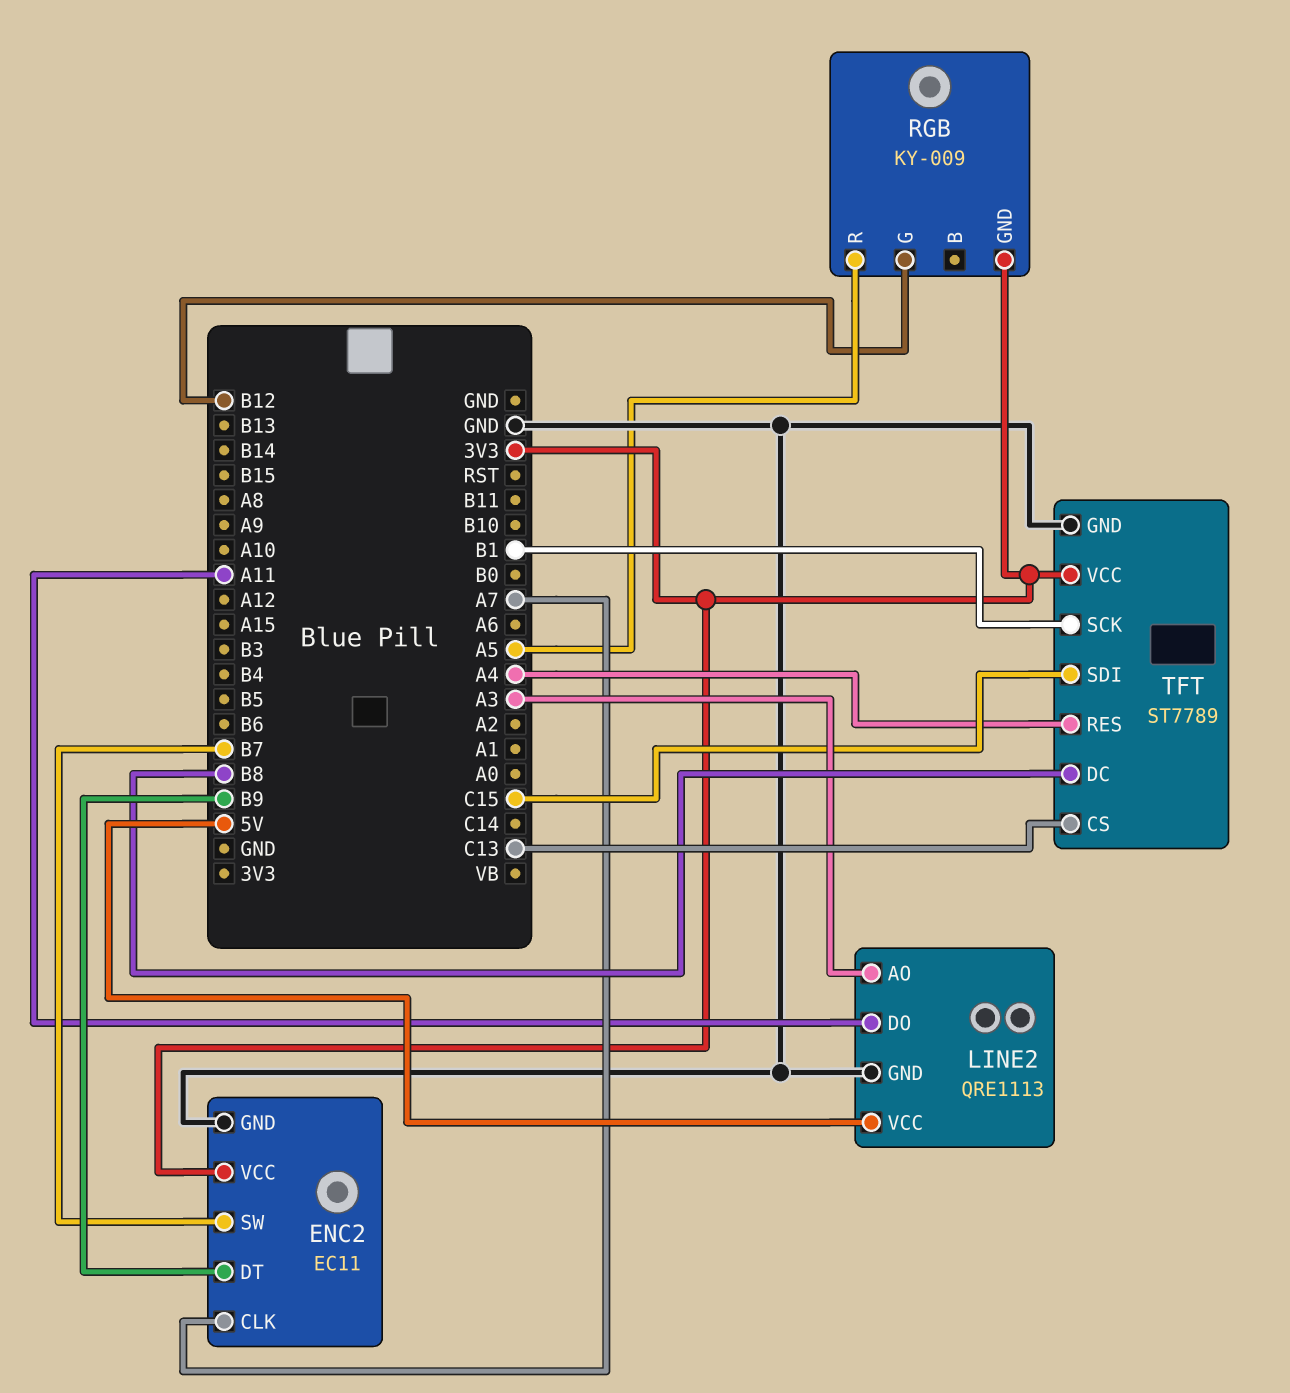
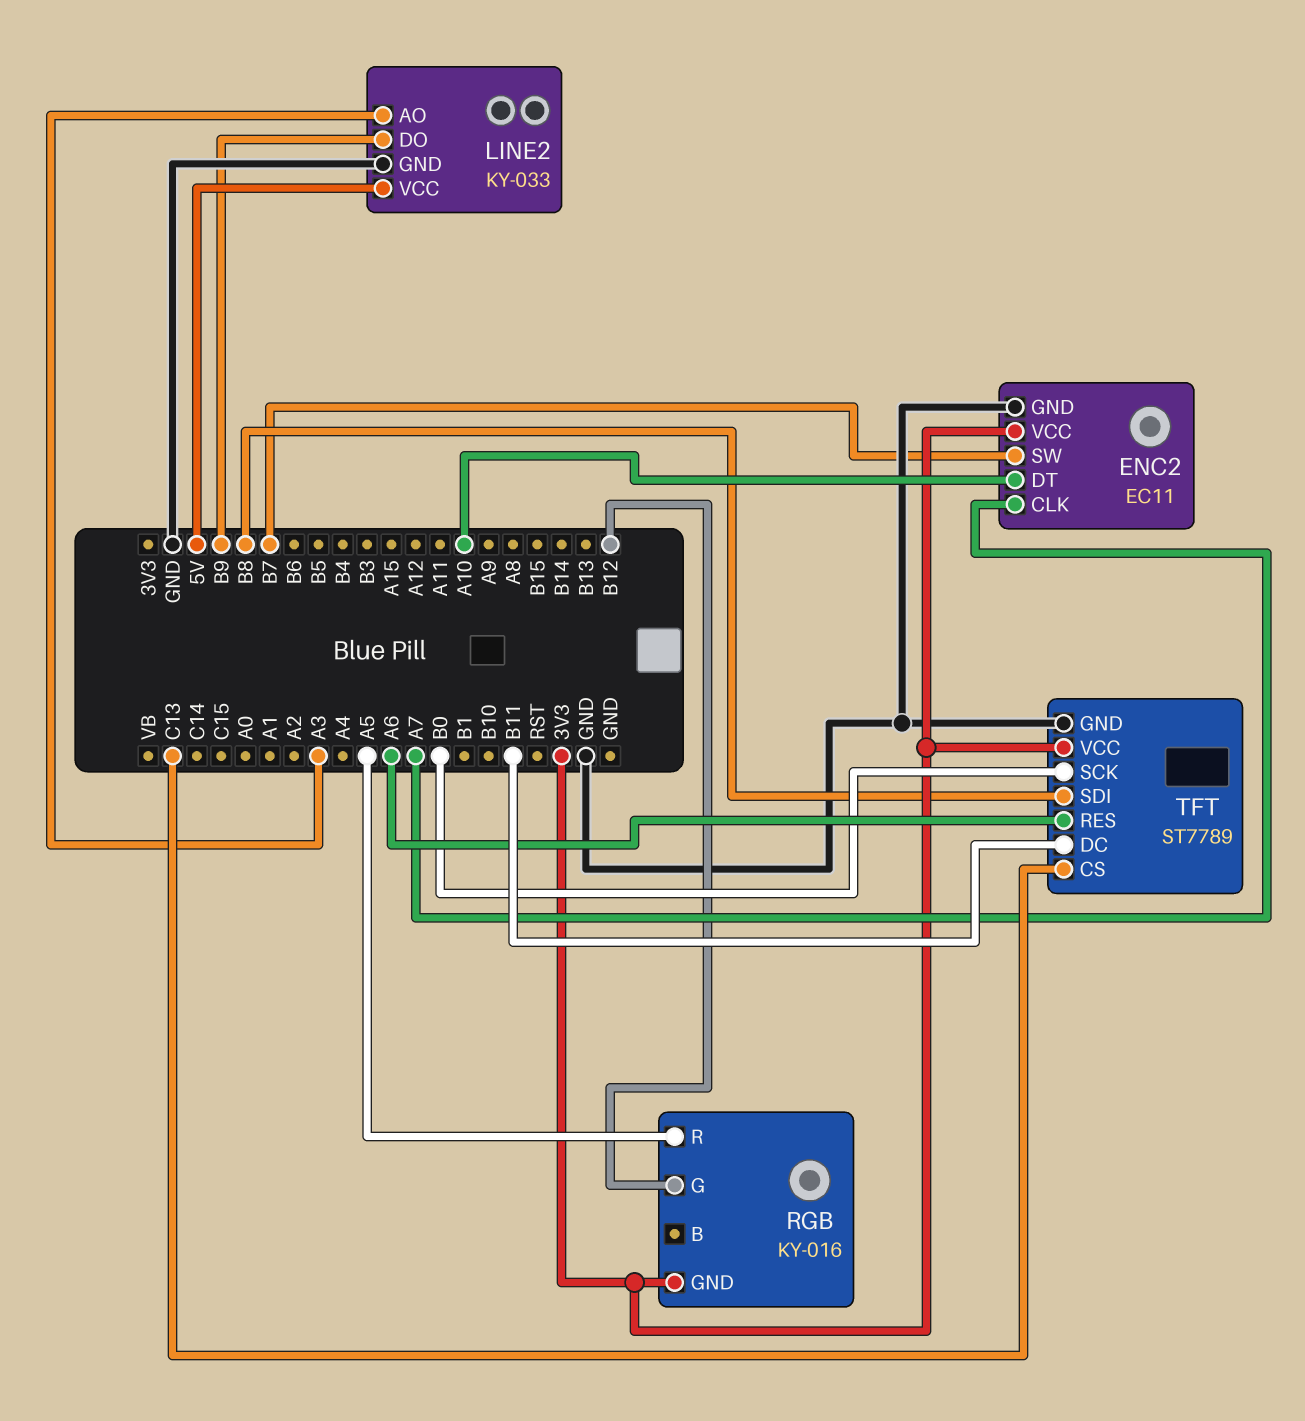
ENC2 pin DT: B9 -> A10
LINE2: QRE1113 -> KY-033
LINE2 pin DO: A11 -> B9
RGB: KY-009 -> KY-016
TFT pin DC: B8 -> B11
TFT pin RES: A4 -> A6
TFT pin SCK: B1 -> B0
TFT pin SDI: C15 -> B8

